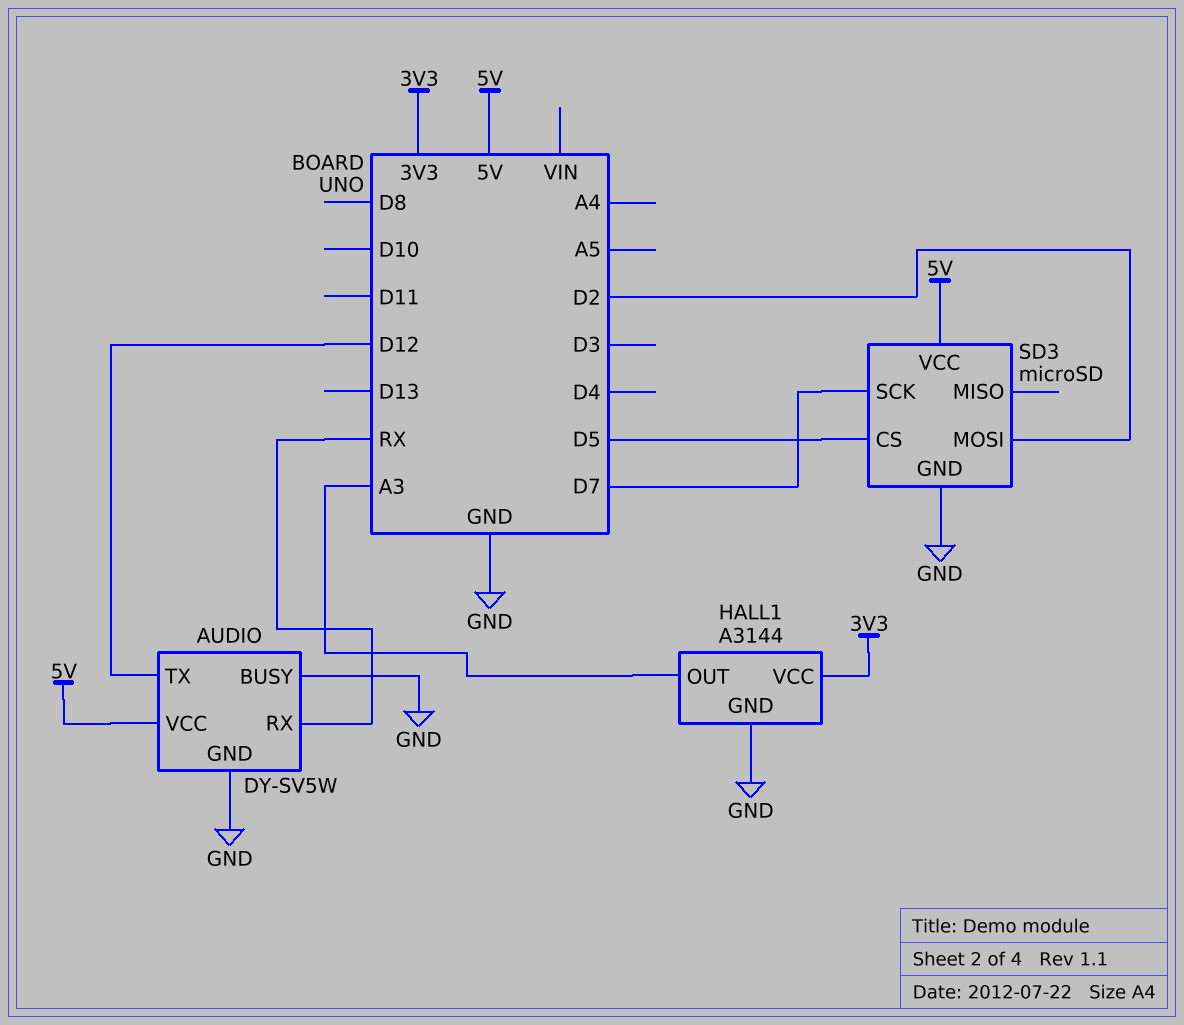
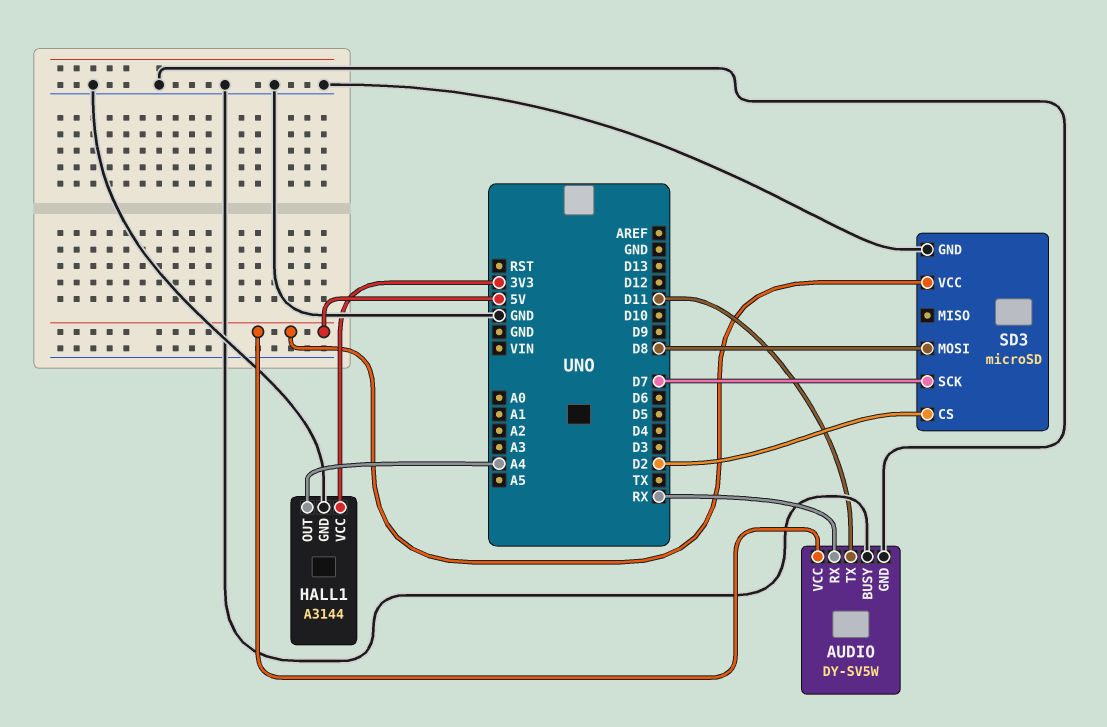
AUDIO pin TX: D12 -> D11
HALL1 pin OUT: A3 -> A4
SD3 pin CS: D5 -> D2
SD3 pin MOSI: D2 -> D8

